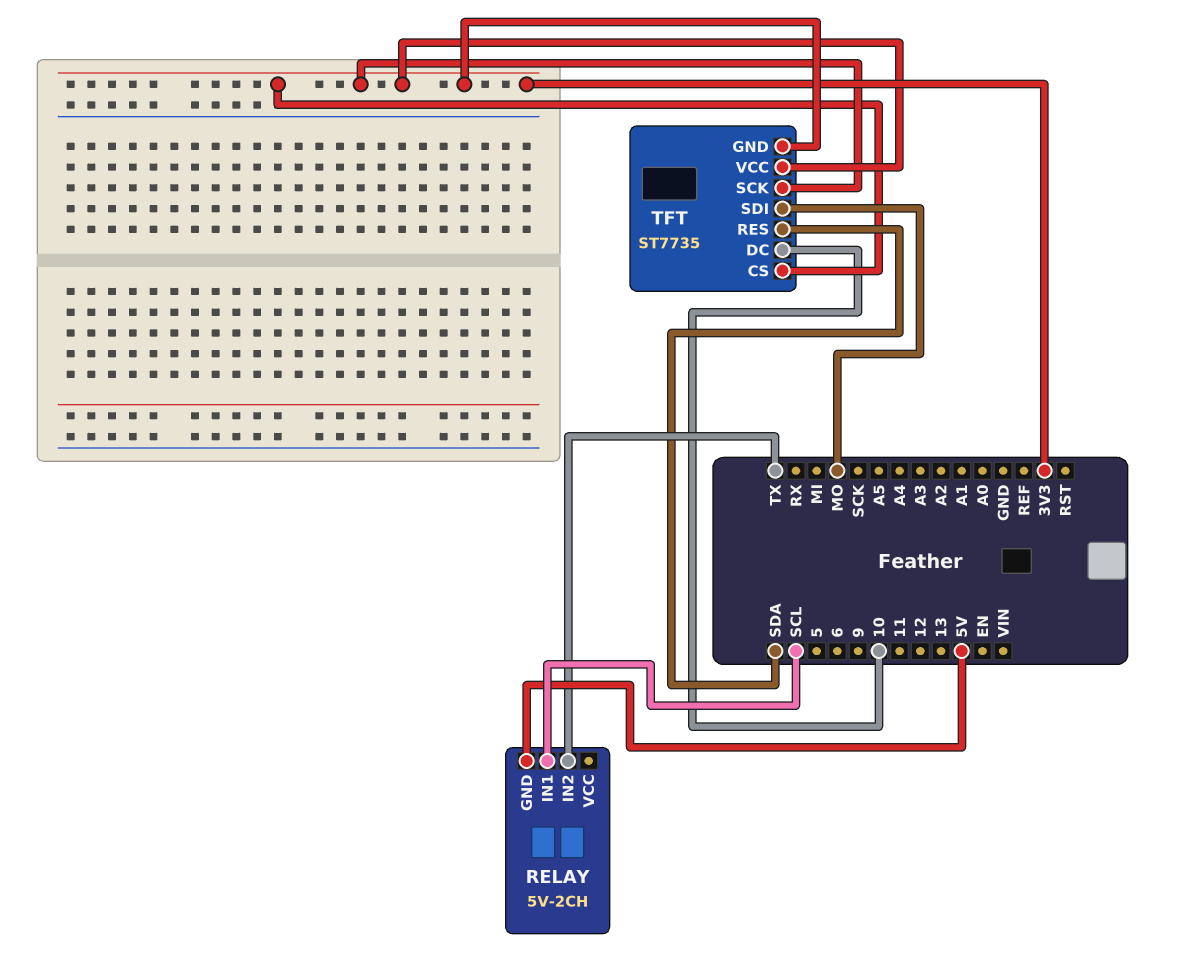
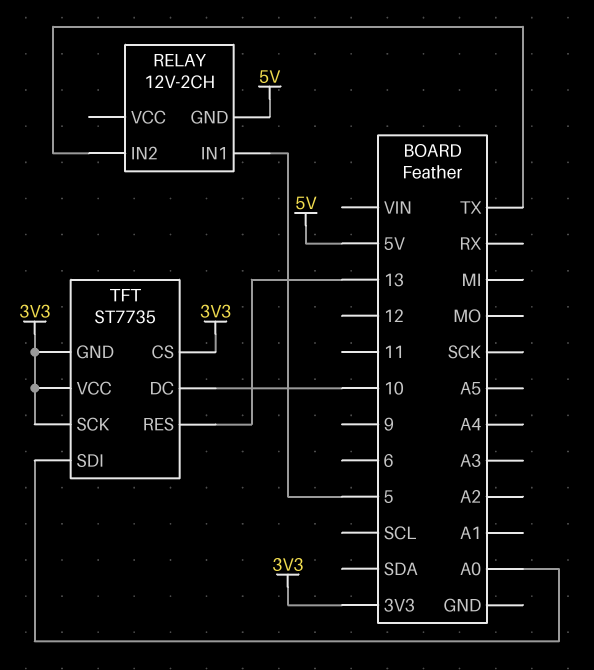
RELAY: 5V-2CH -> 12V-2CH
RELAY pin IN1: SCL -> 5
TFT pin RES: SDA -> 13
TFT pin SDI: MO -> A0

